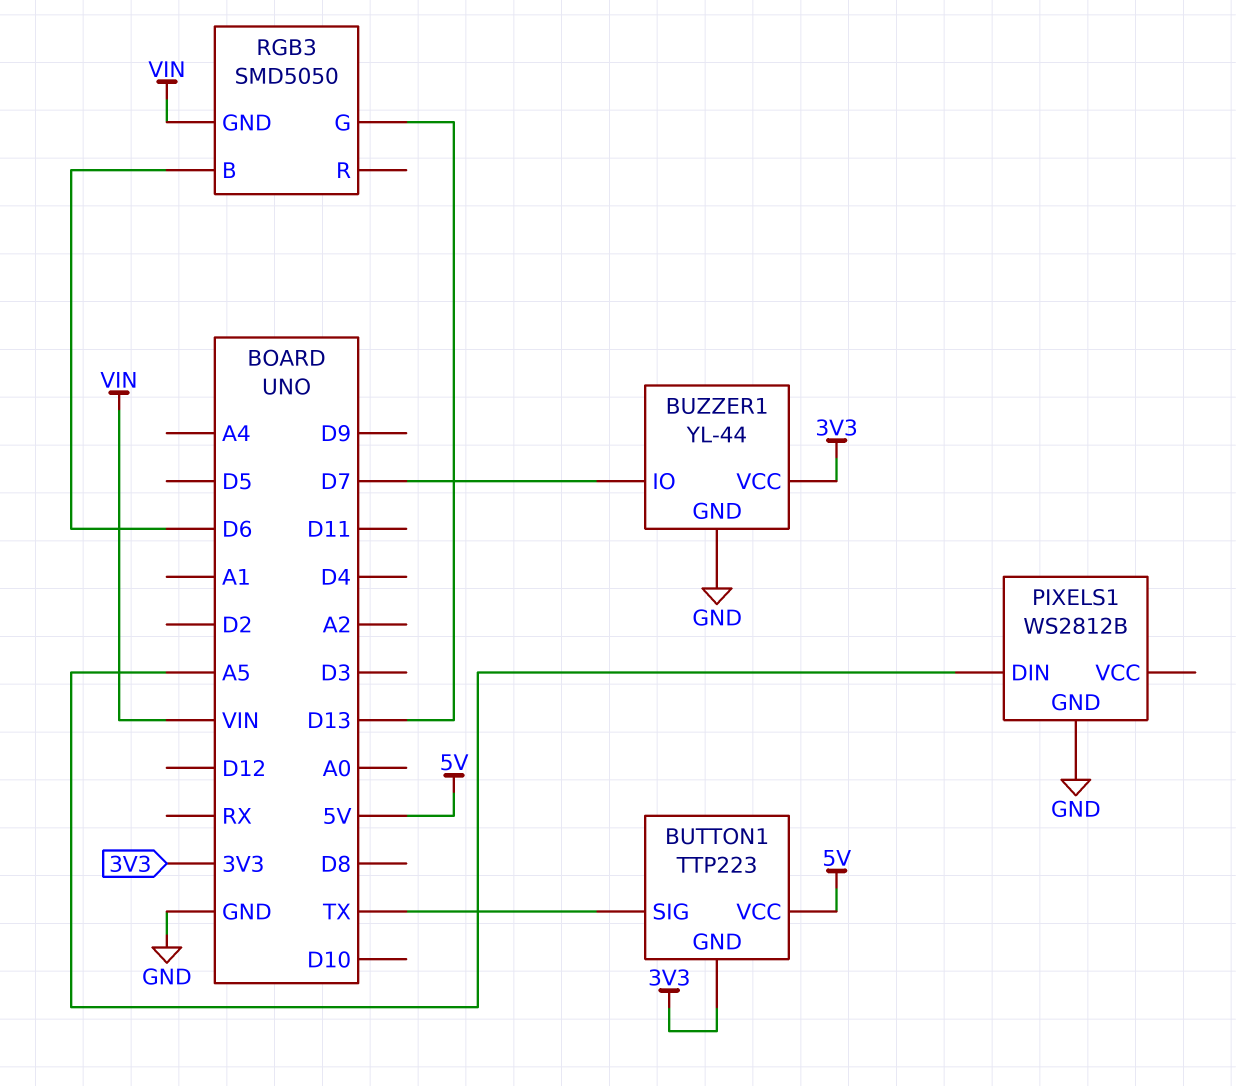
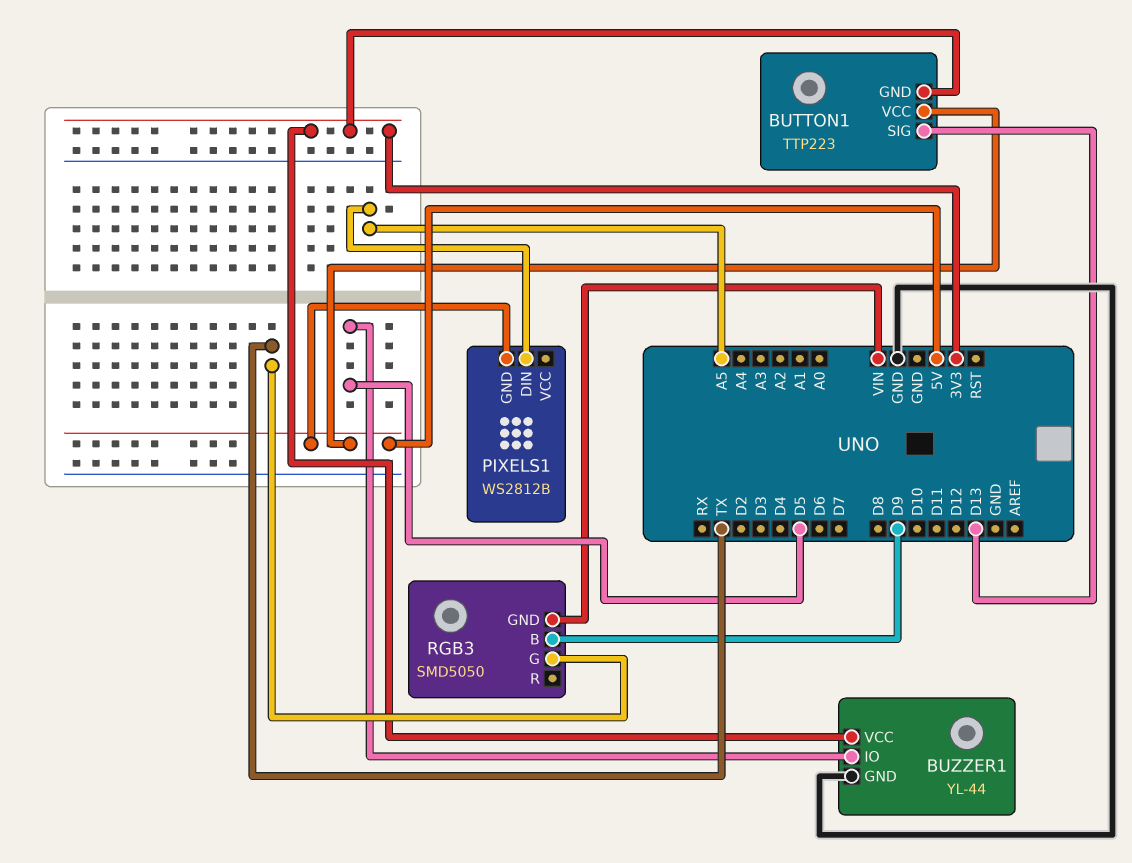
BUTTON1 pin SIG: TX -> D13
BUZZER1 pin IO: D7 -> D5
PIXELS1 pin GND: GND -> 5V
RGB3 pin B: D6 -> D9
RGB3 pin G: D13 -> TX

